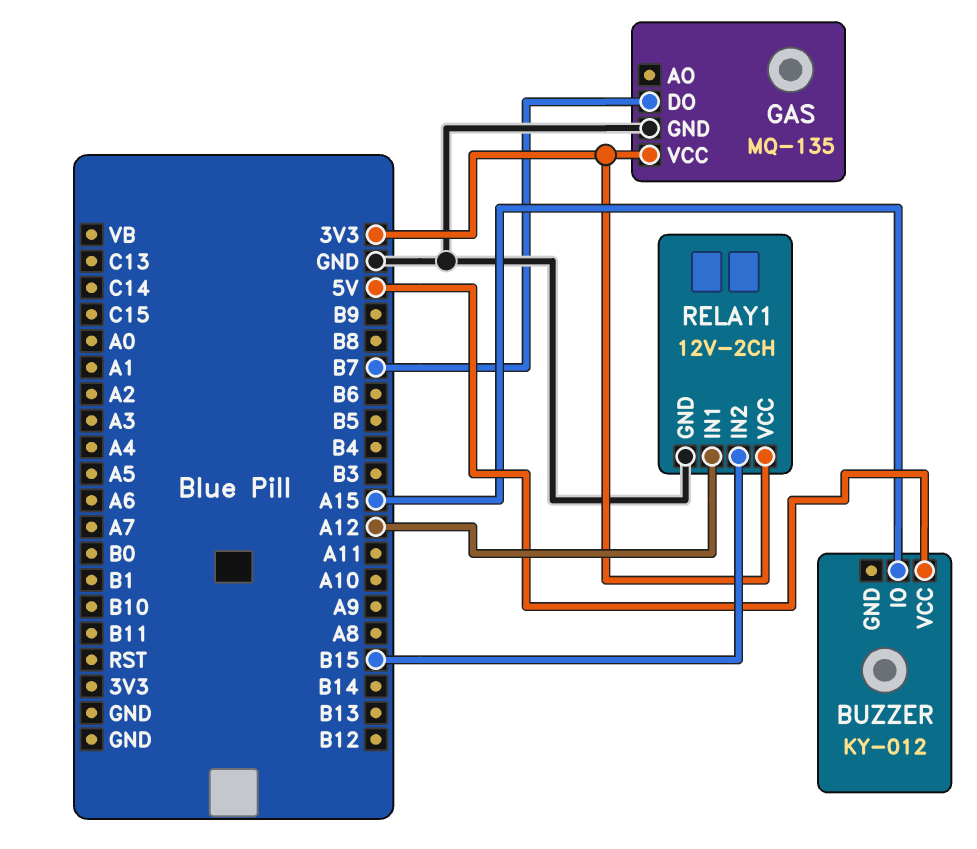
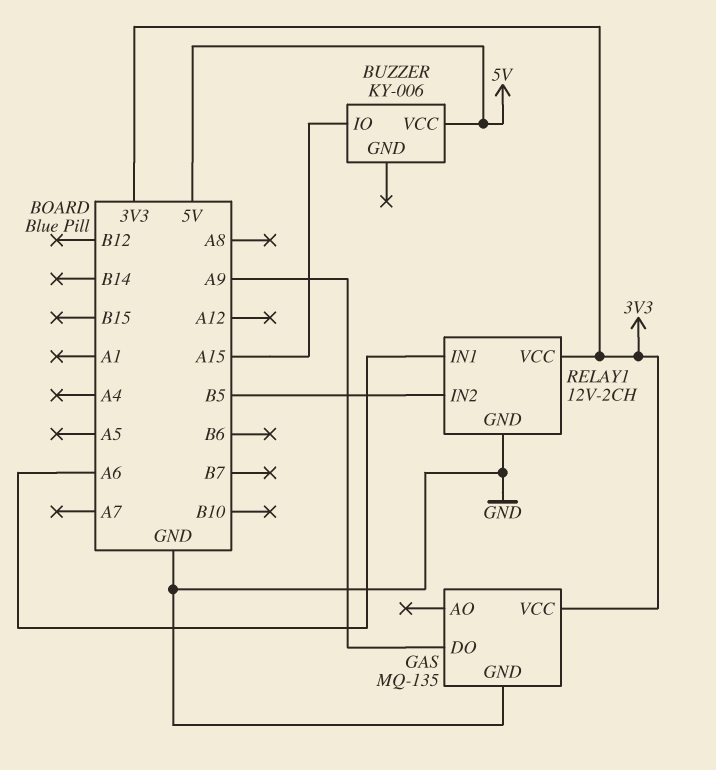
BUZZER: KY-012 -> KY-006
GAS pin DO: B7 -> A9
RELAY1 pin IN1: A12 -> A6
RELAY1 pin IN2: B15 -> B5

